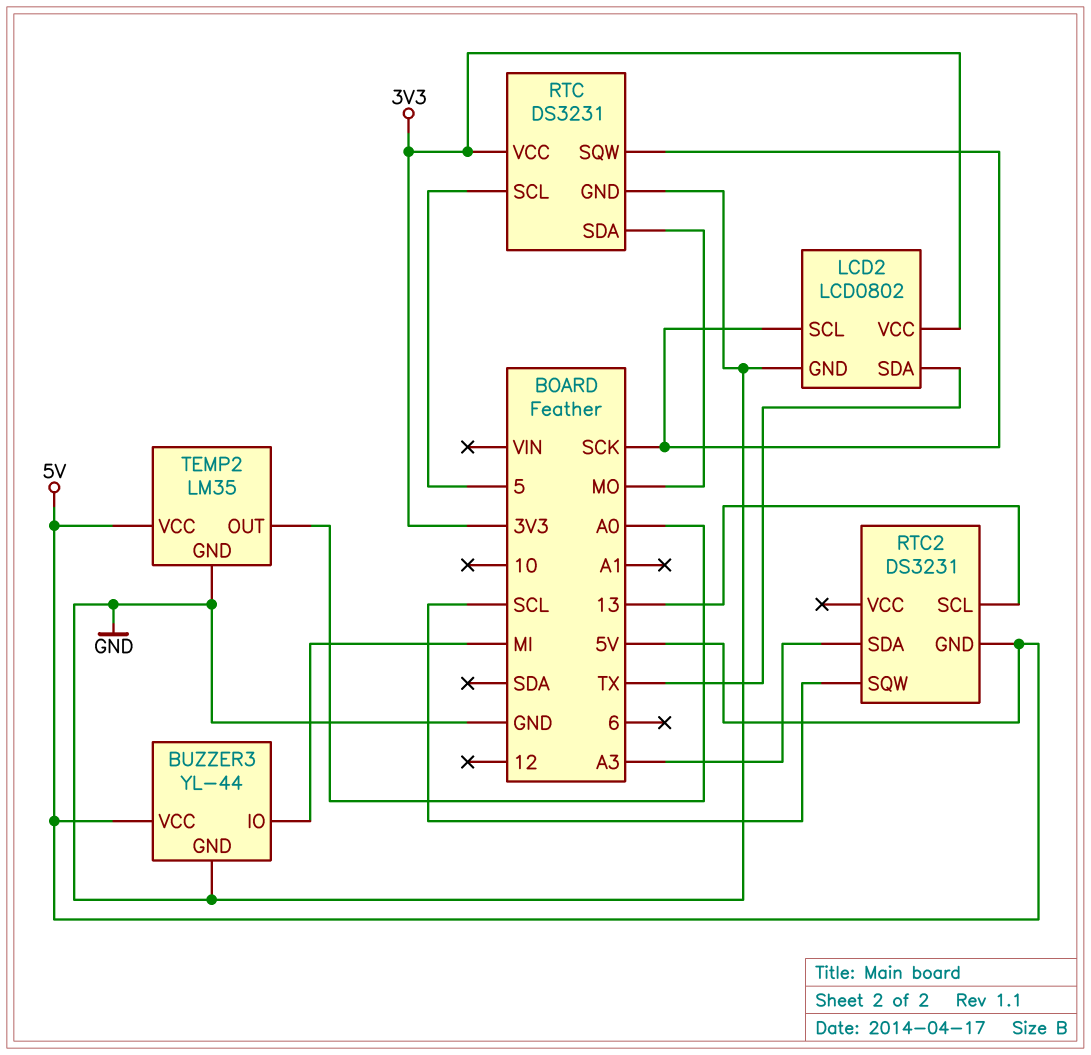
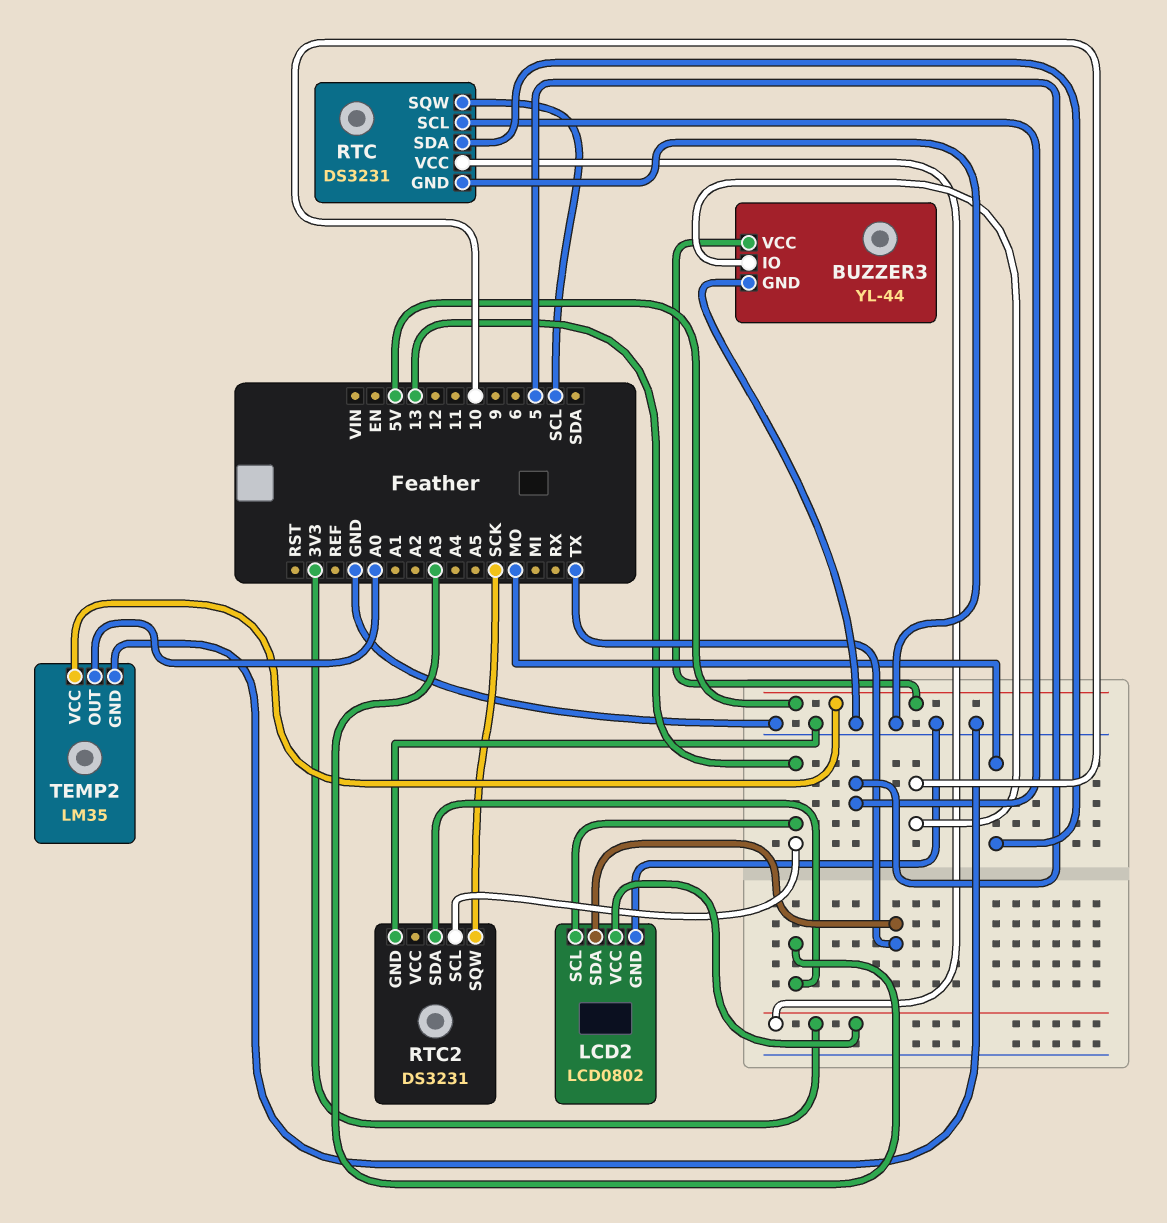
BUZZER3 pin IO: MI -> 10
LCD2 pin SCL: SCK -> 13
RTC pin SQW: SCK -> SCL
RTC2 pin GND: 5V -> GND
RTC2 pin SQW: SCL -> SCK

